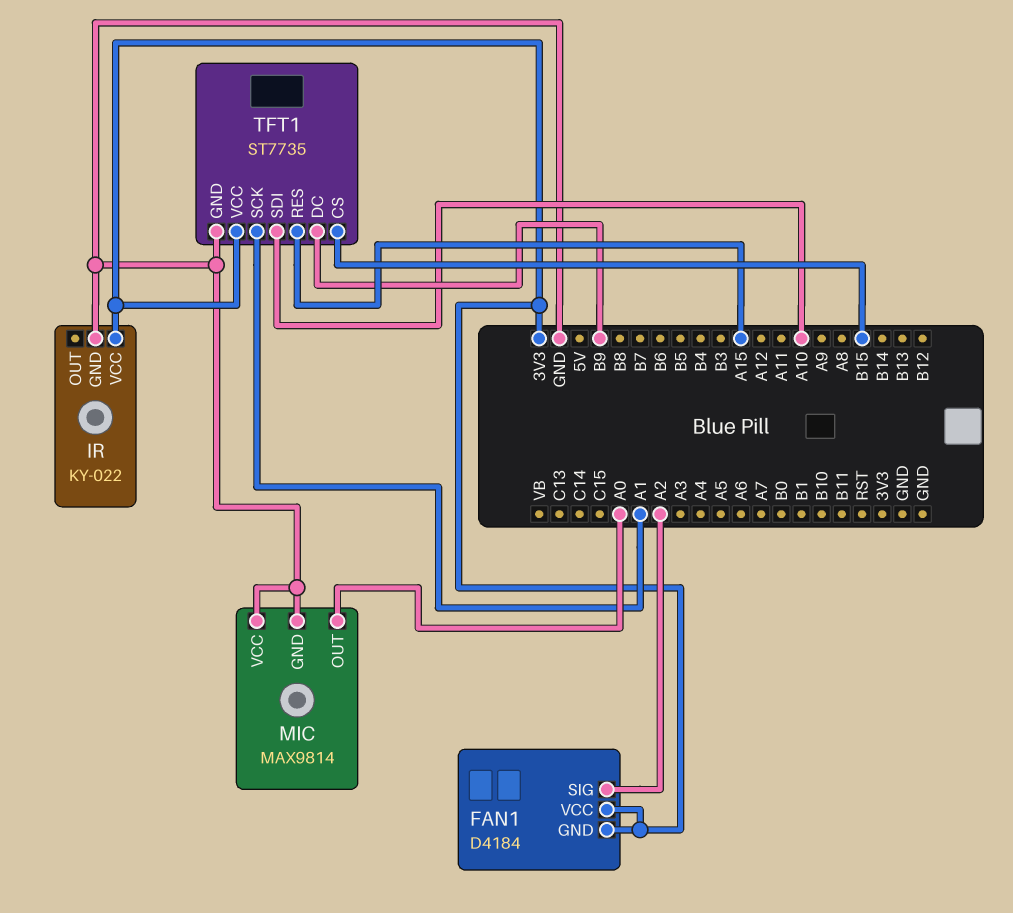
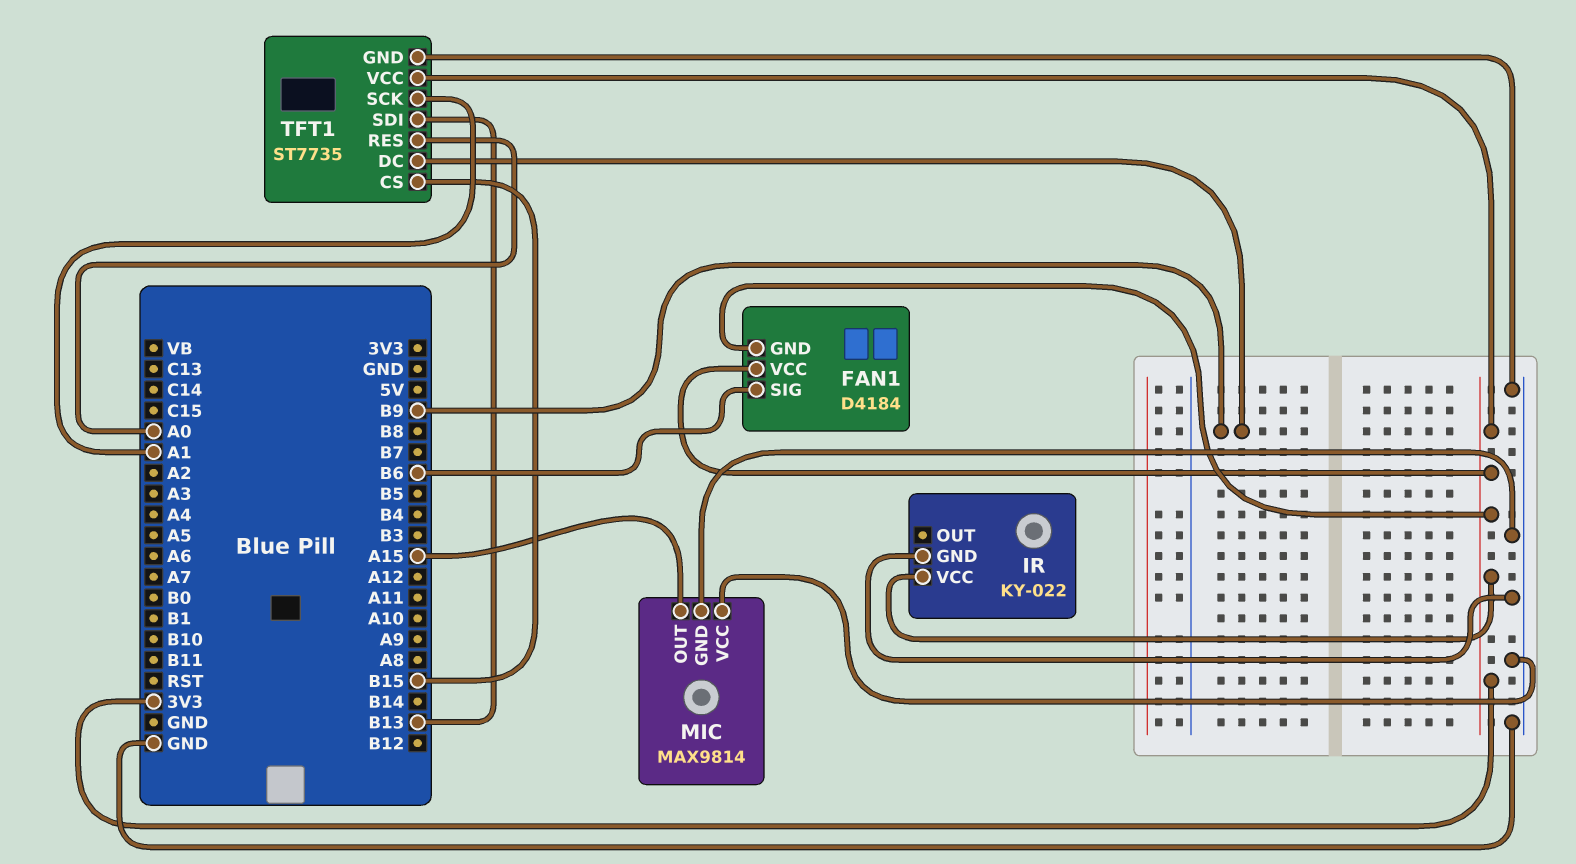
FAN1 pin SIG: A2 -> B6
MIC pin OUT: A0 -> A15
TFT1 pin RES: A15 -> A0
TFT1 pin SDI: A10 -> B13

